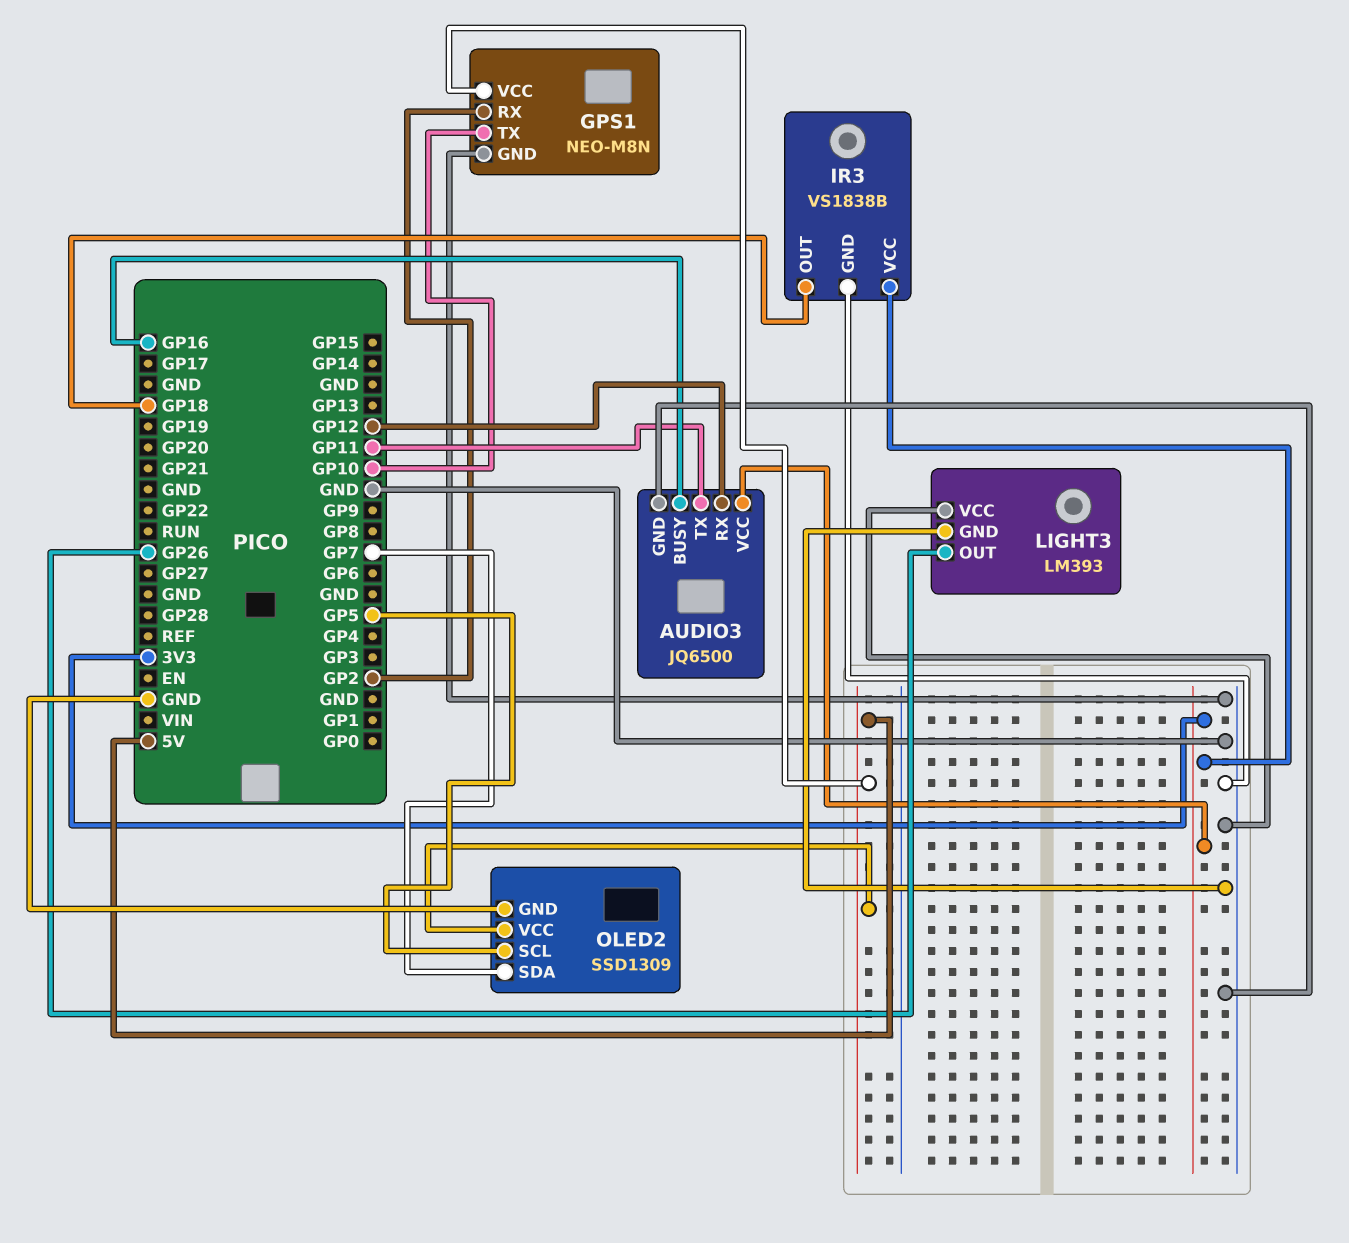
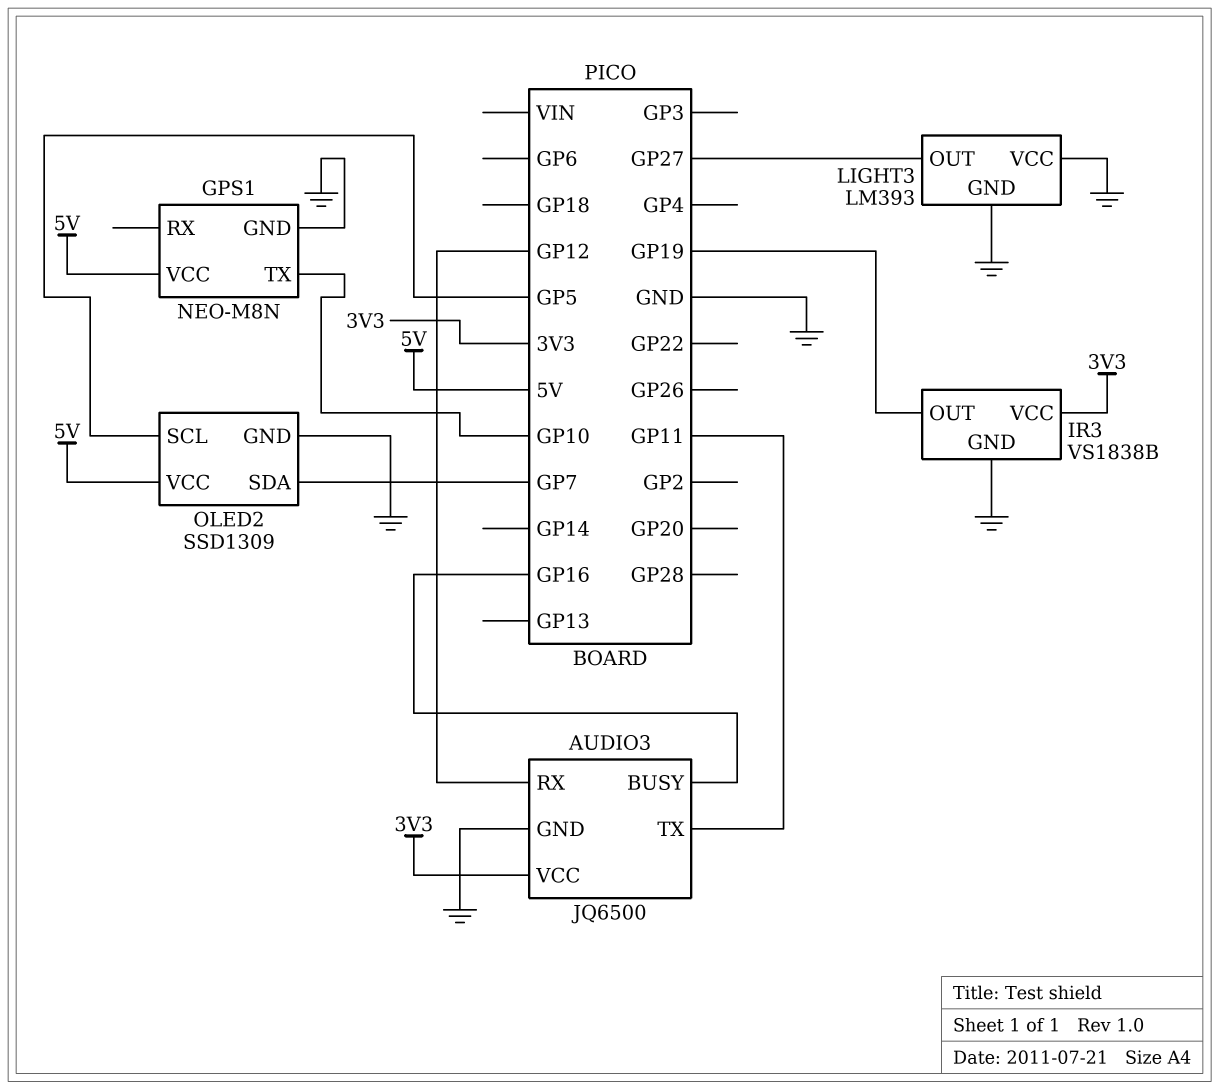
GPS1 pin RX: GP2 -> none
IR3 pin OUT: GP18 -> GP19
LIGHT3 pin OUT: GP26 -> GP27

